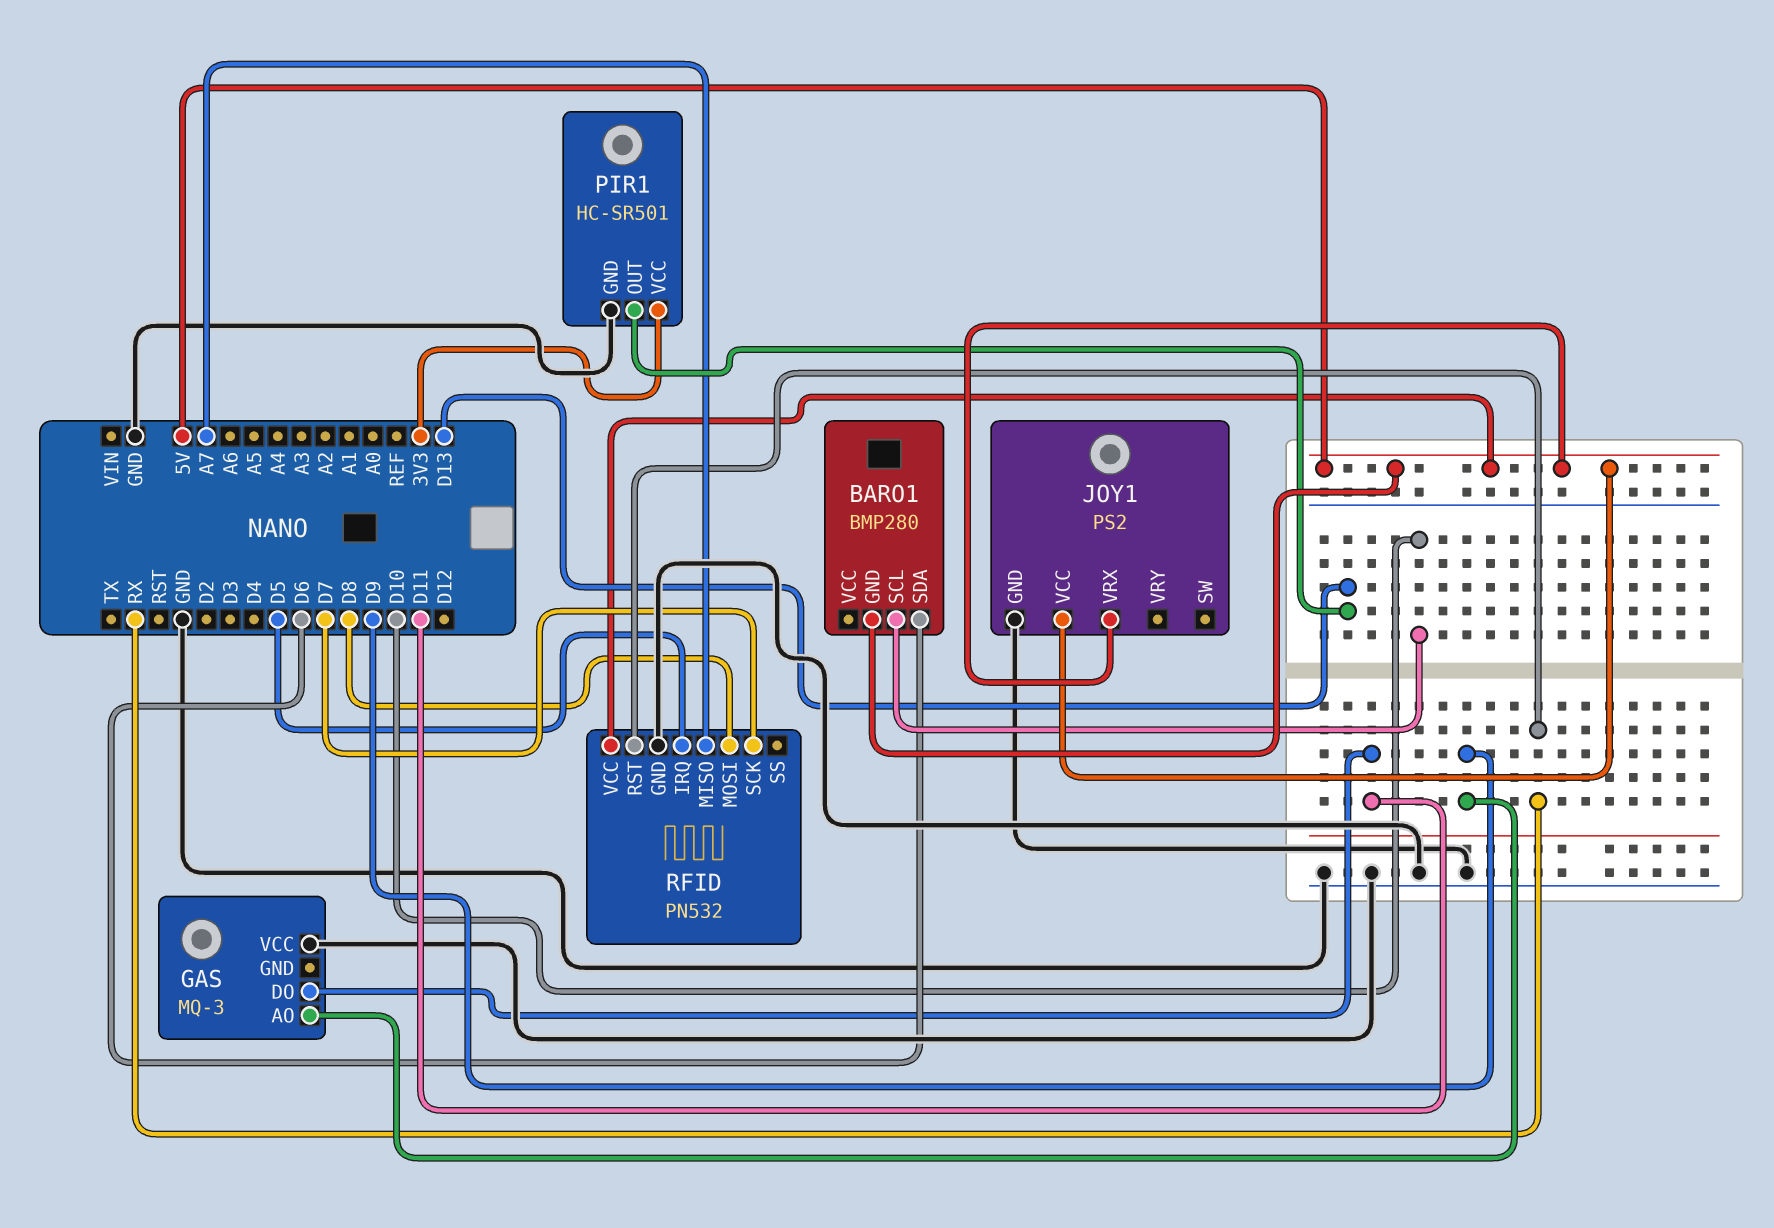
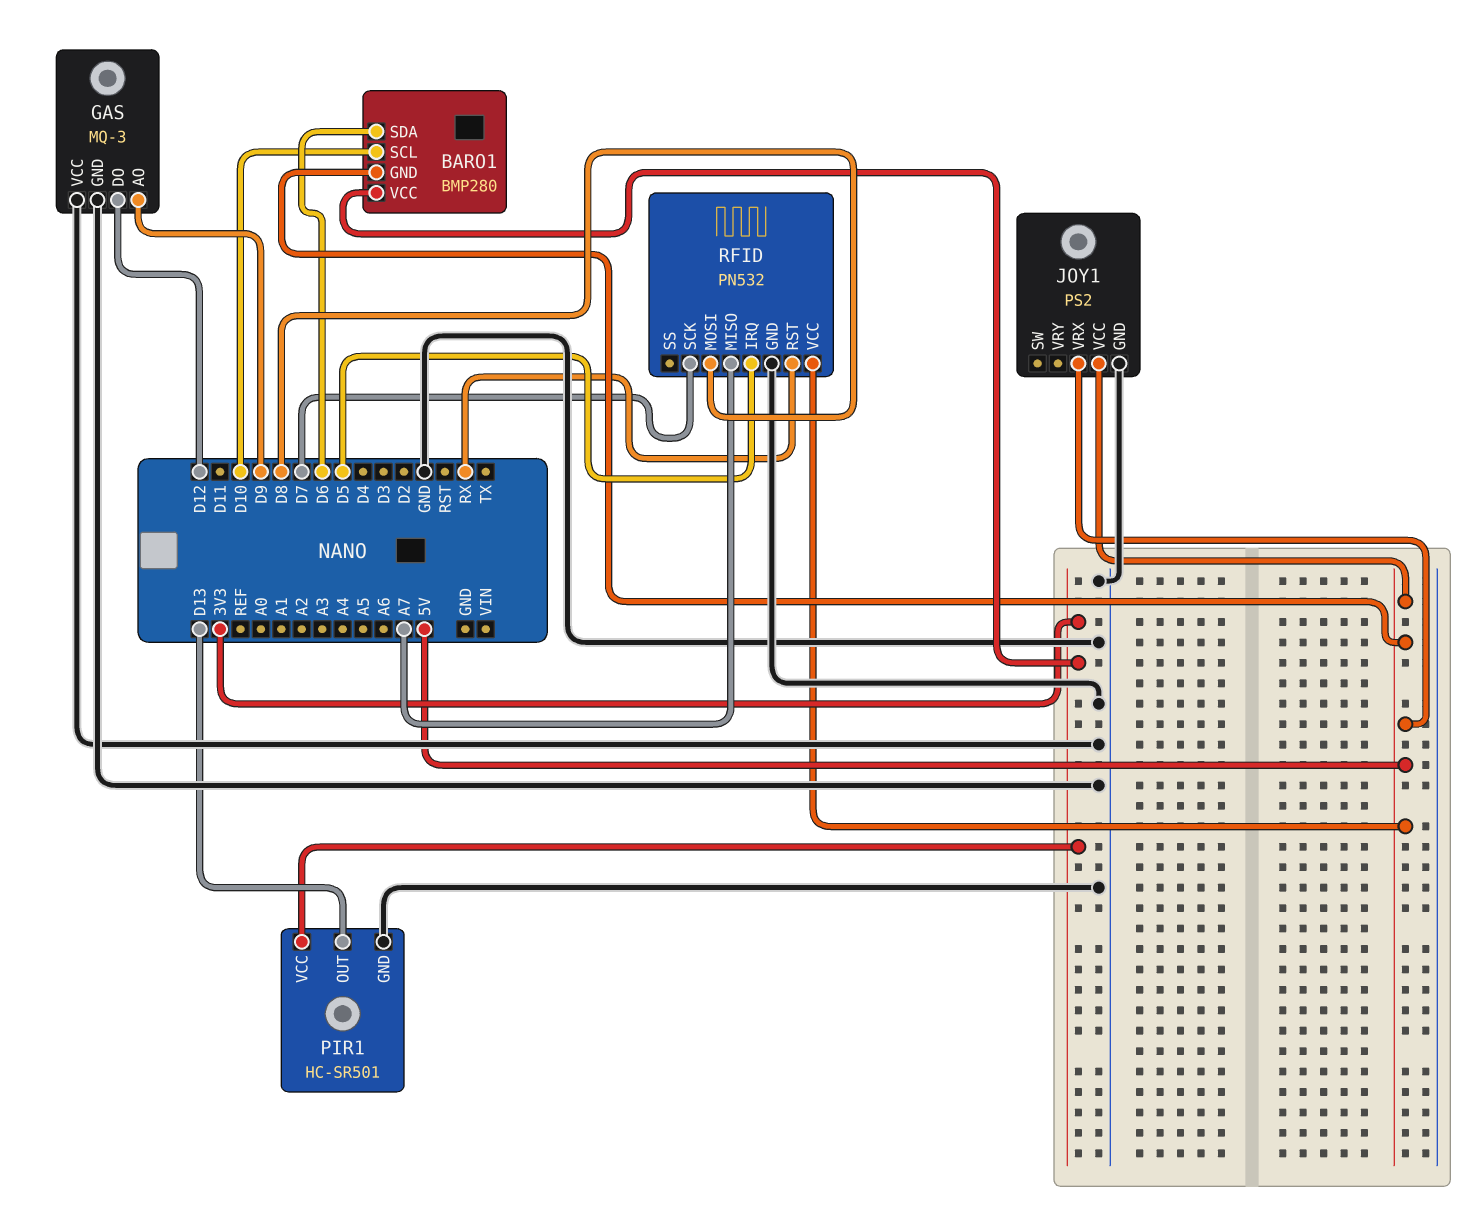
BARO1 pin VCC: none -> 3V3
GAS pin DO: D11 -> D12
GAS pin GND: none -> GND

